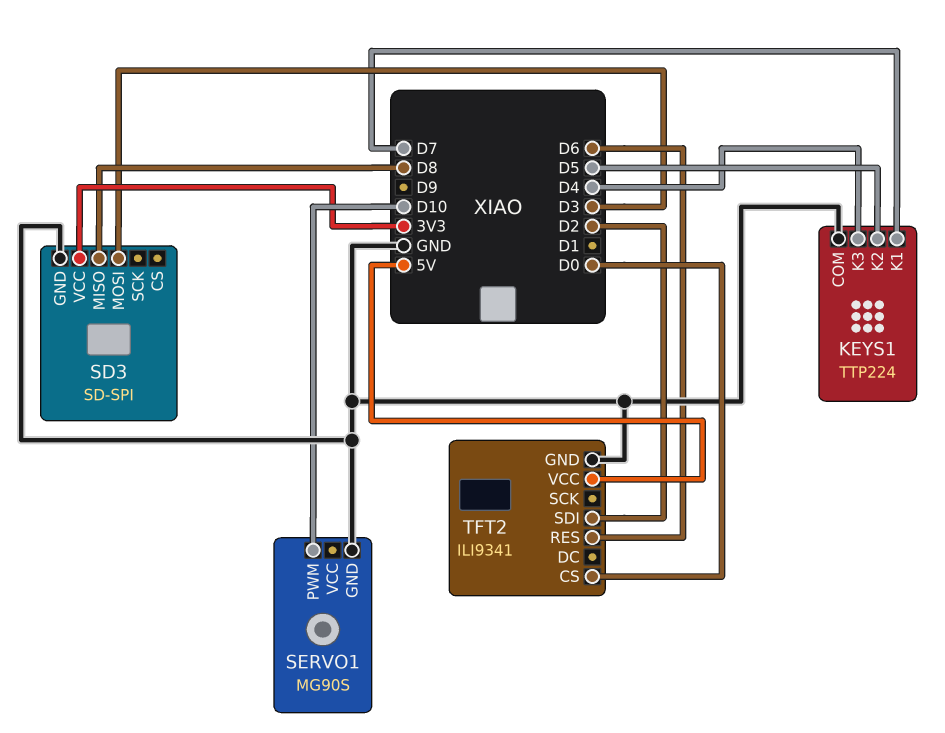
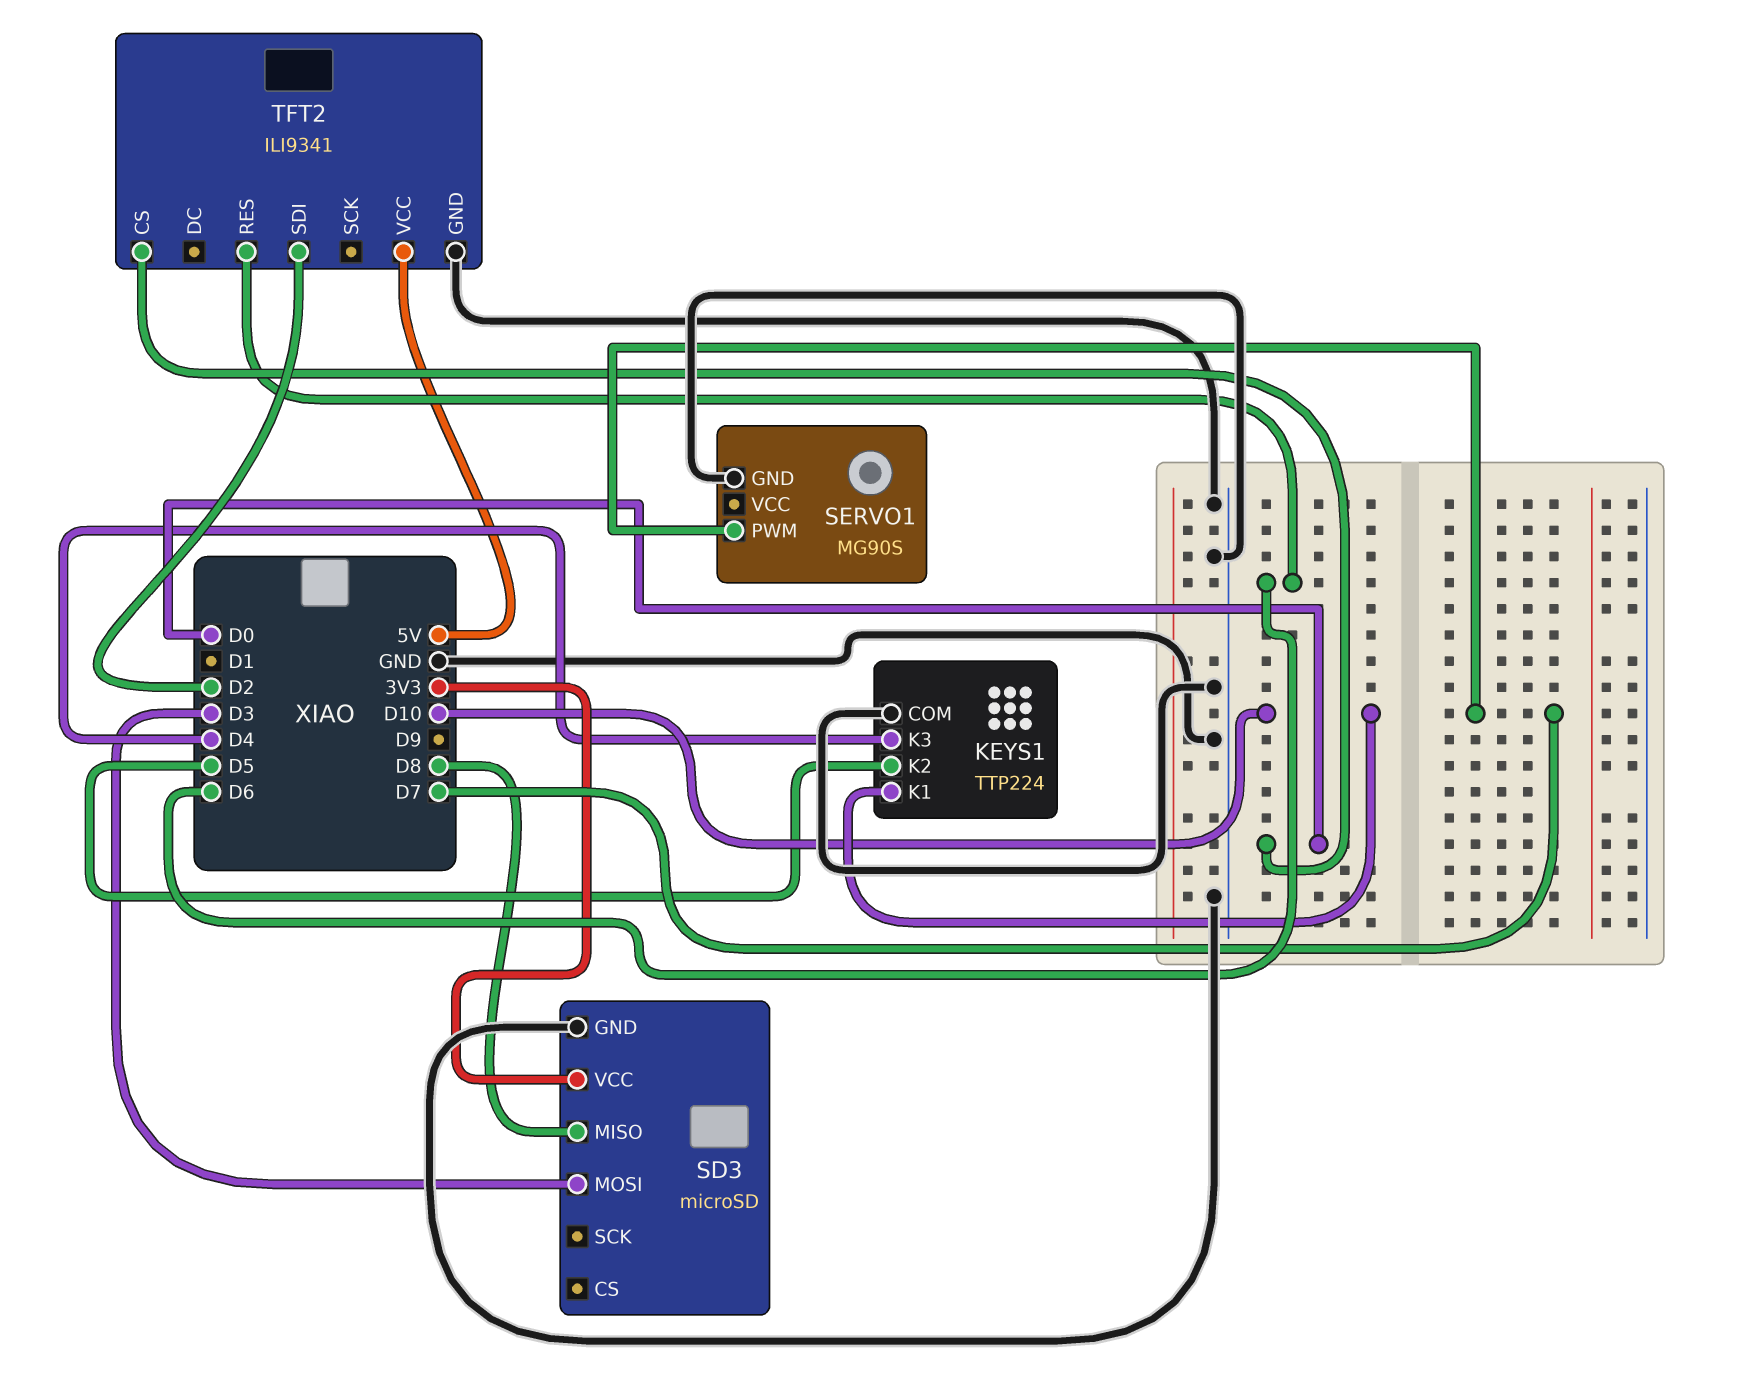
KEYS1 pin K1: D7 -> D10
SD3: SD-SPI -> microSD
SERVO1 pin PWM: D10 -> D7

